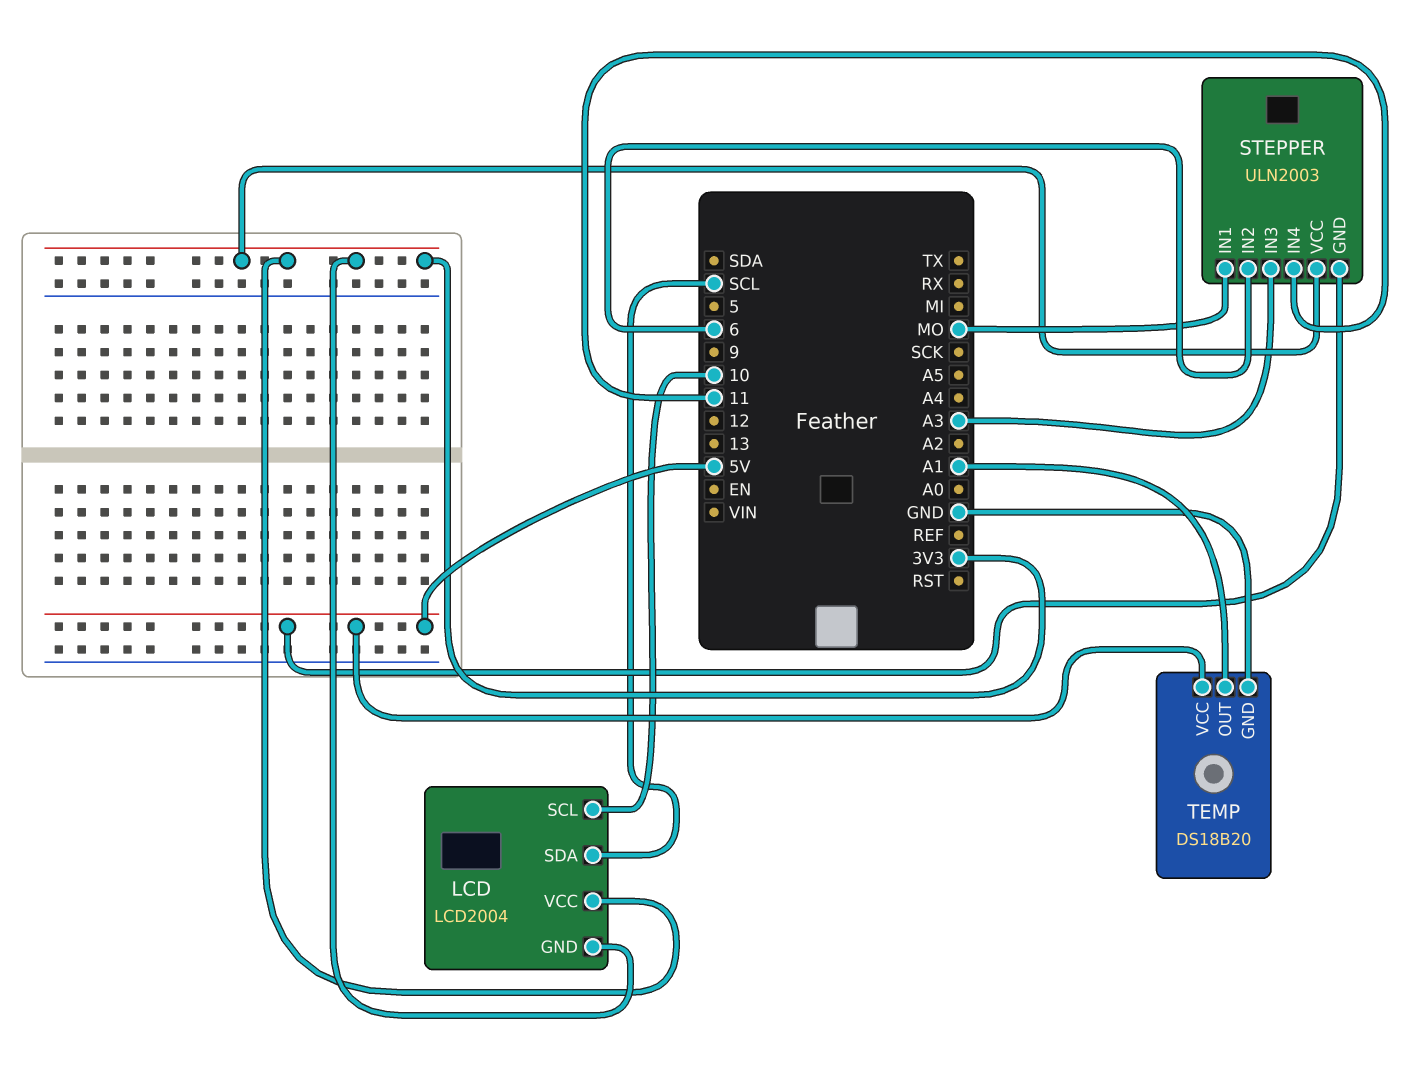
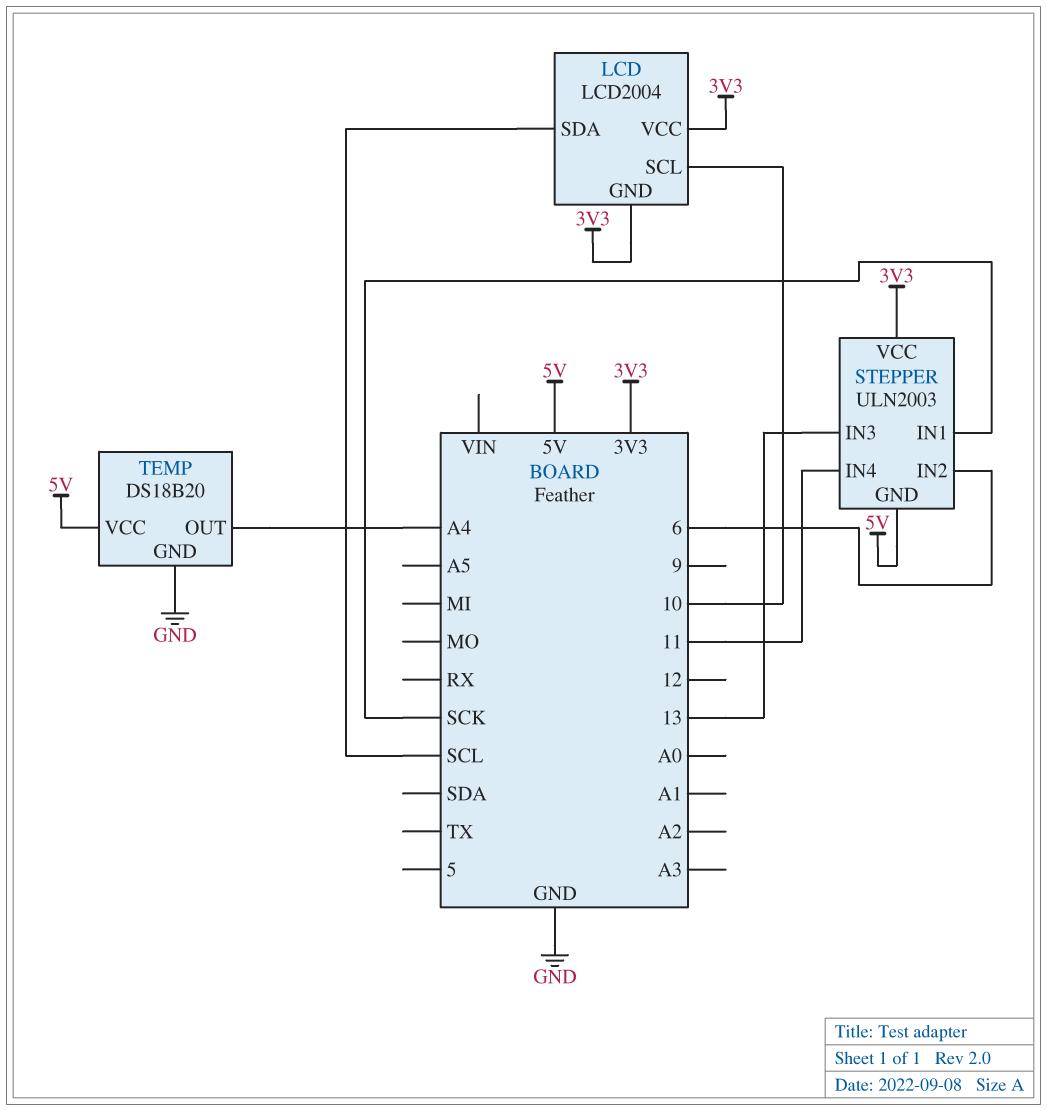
STEPPER pin IN1: MO -> SCK
STEPPER pin IN3: A3 -> 13
TEMP pin OUT: A1 -> A4

